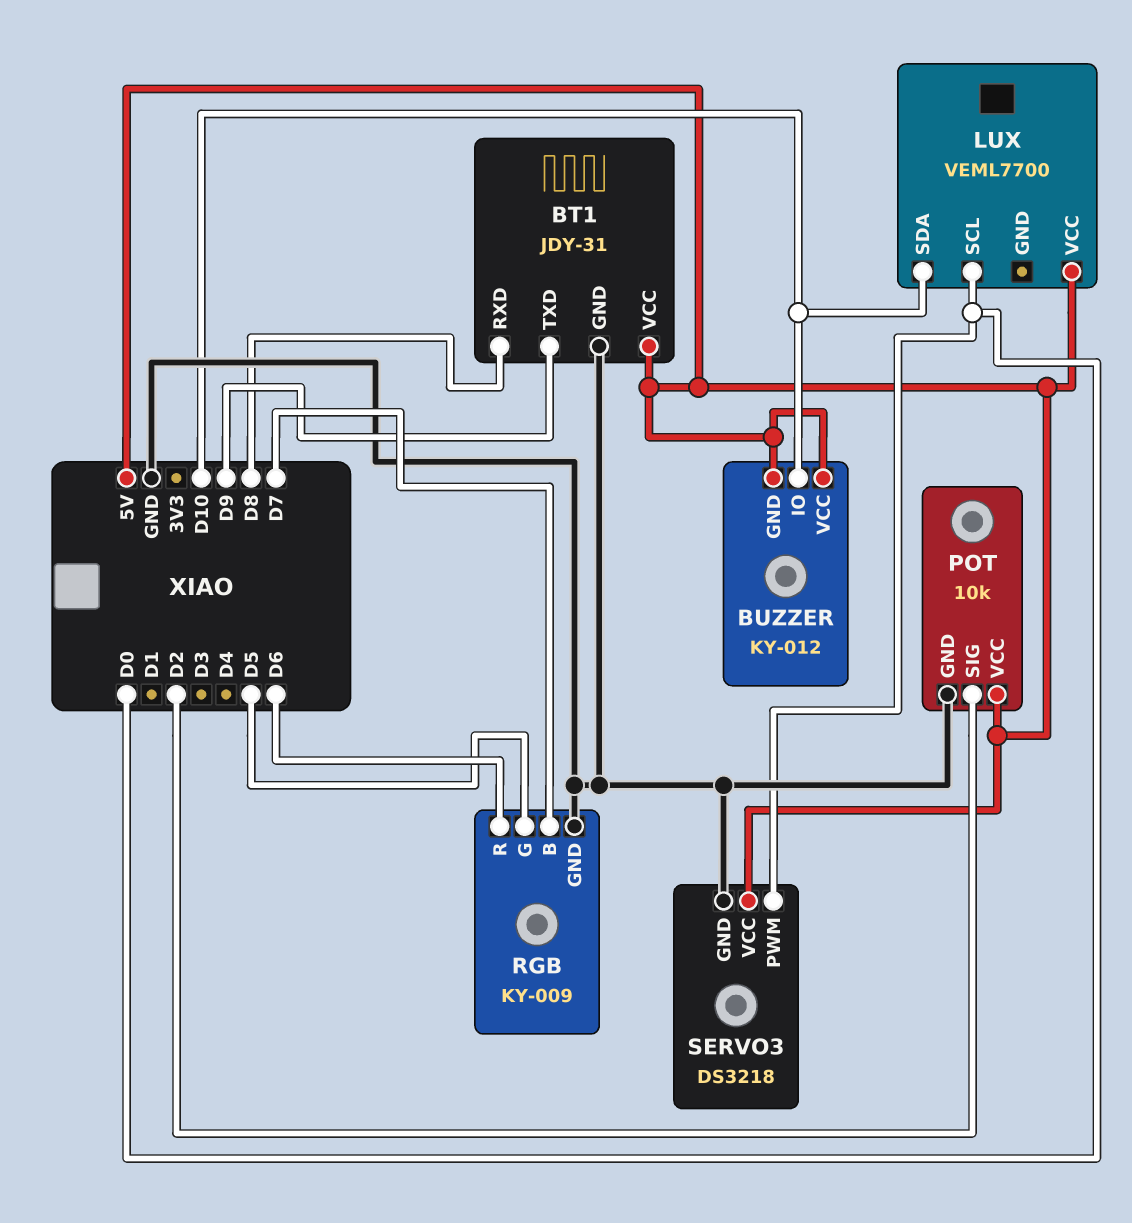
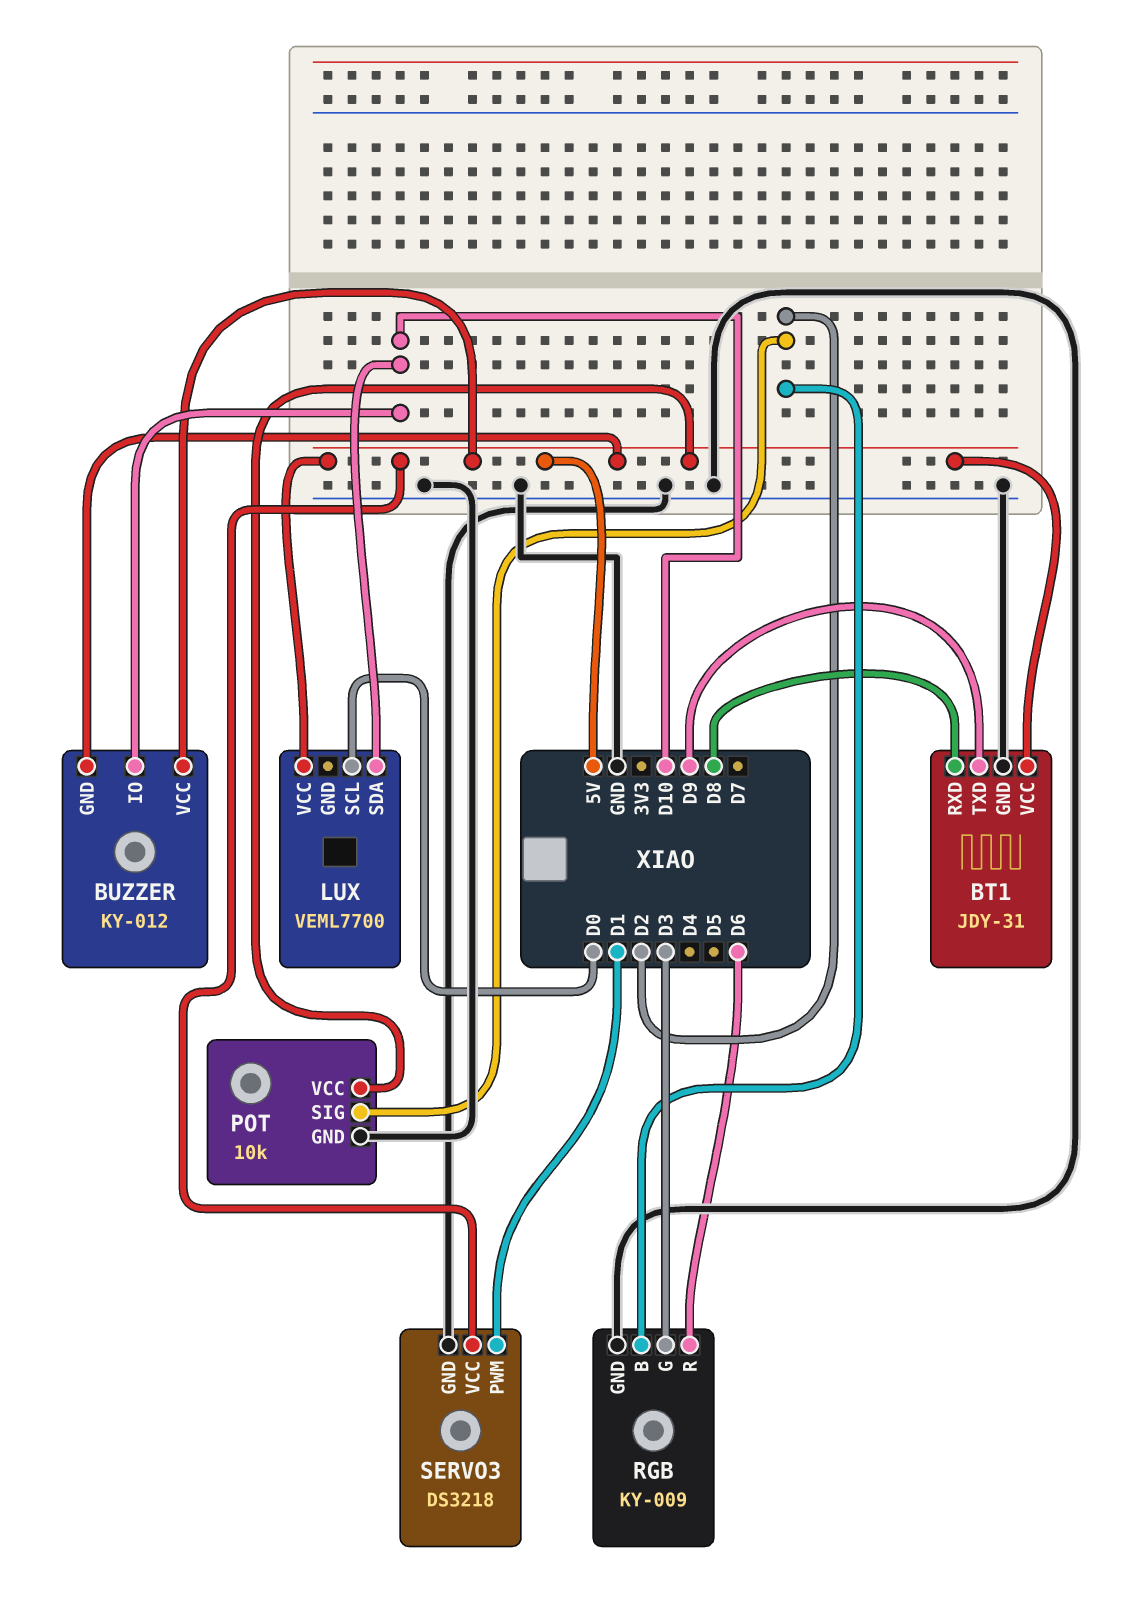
RGB pin B: D7 -> D2
RGB pin G: D5 -> D3
SERVO3 pin PWM: D0 -> D1

